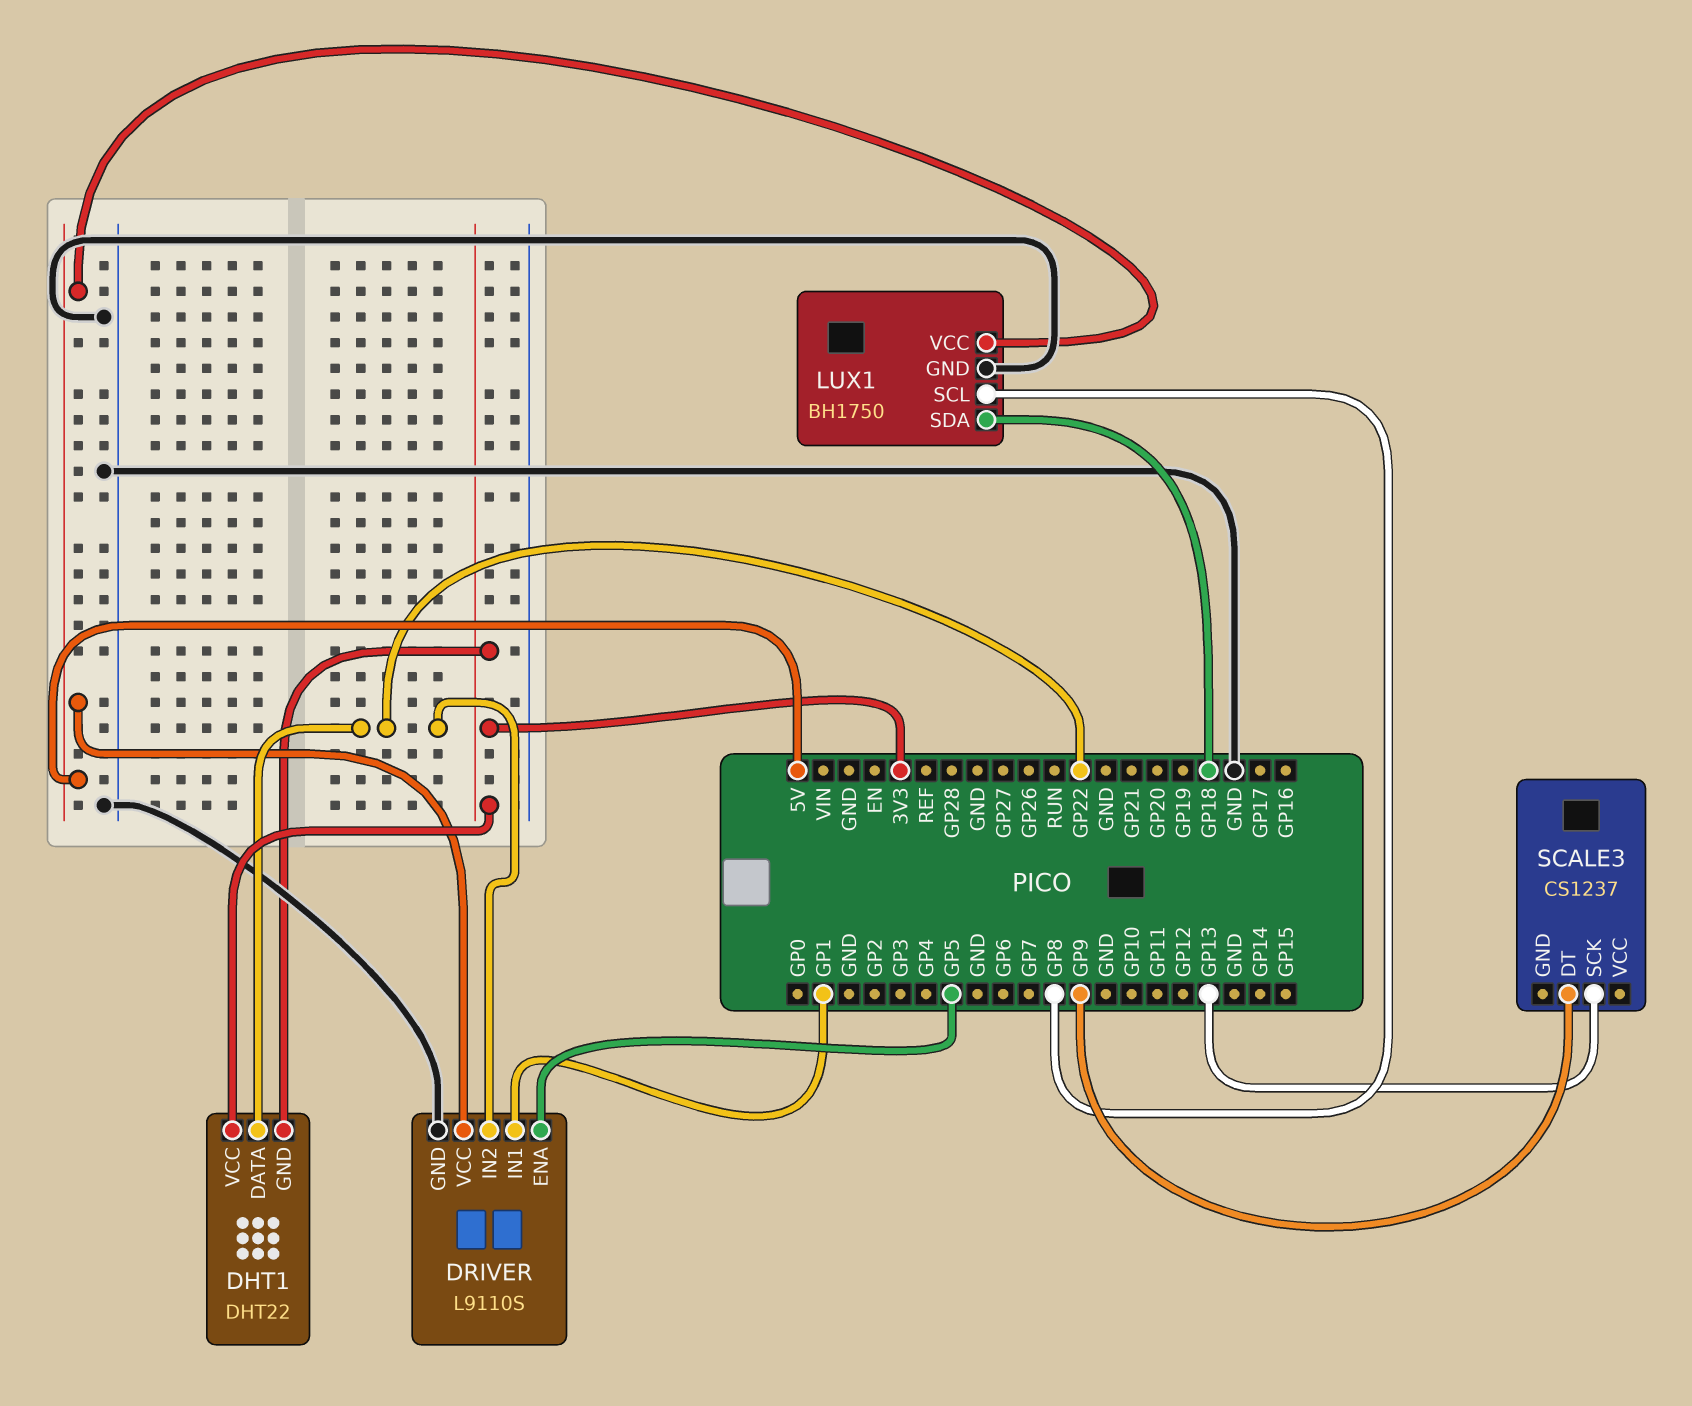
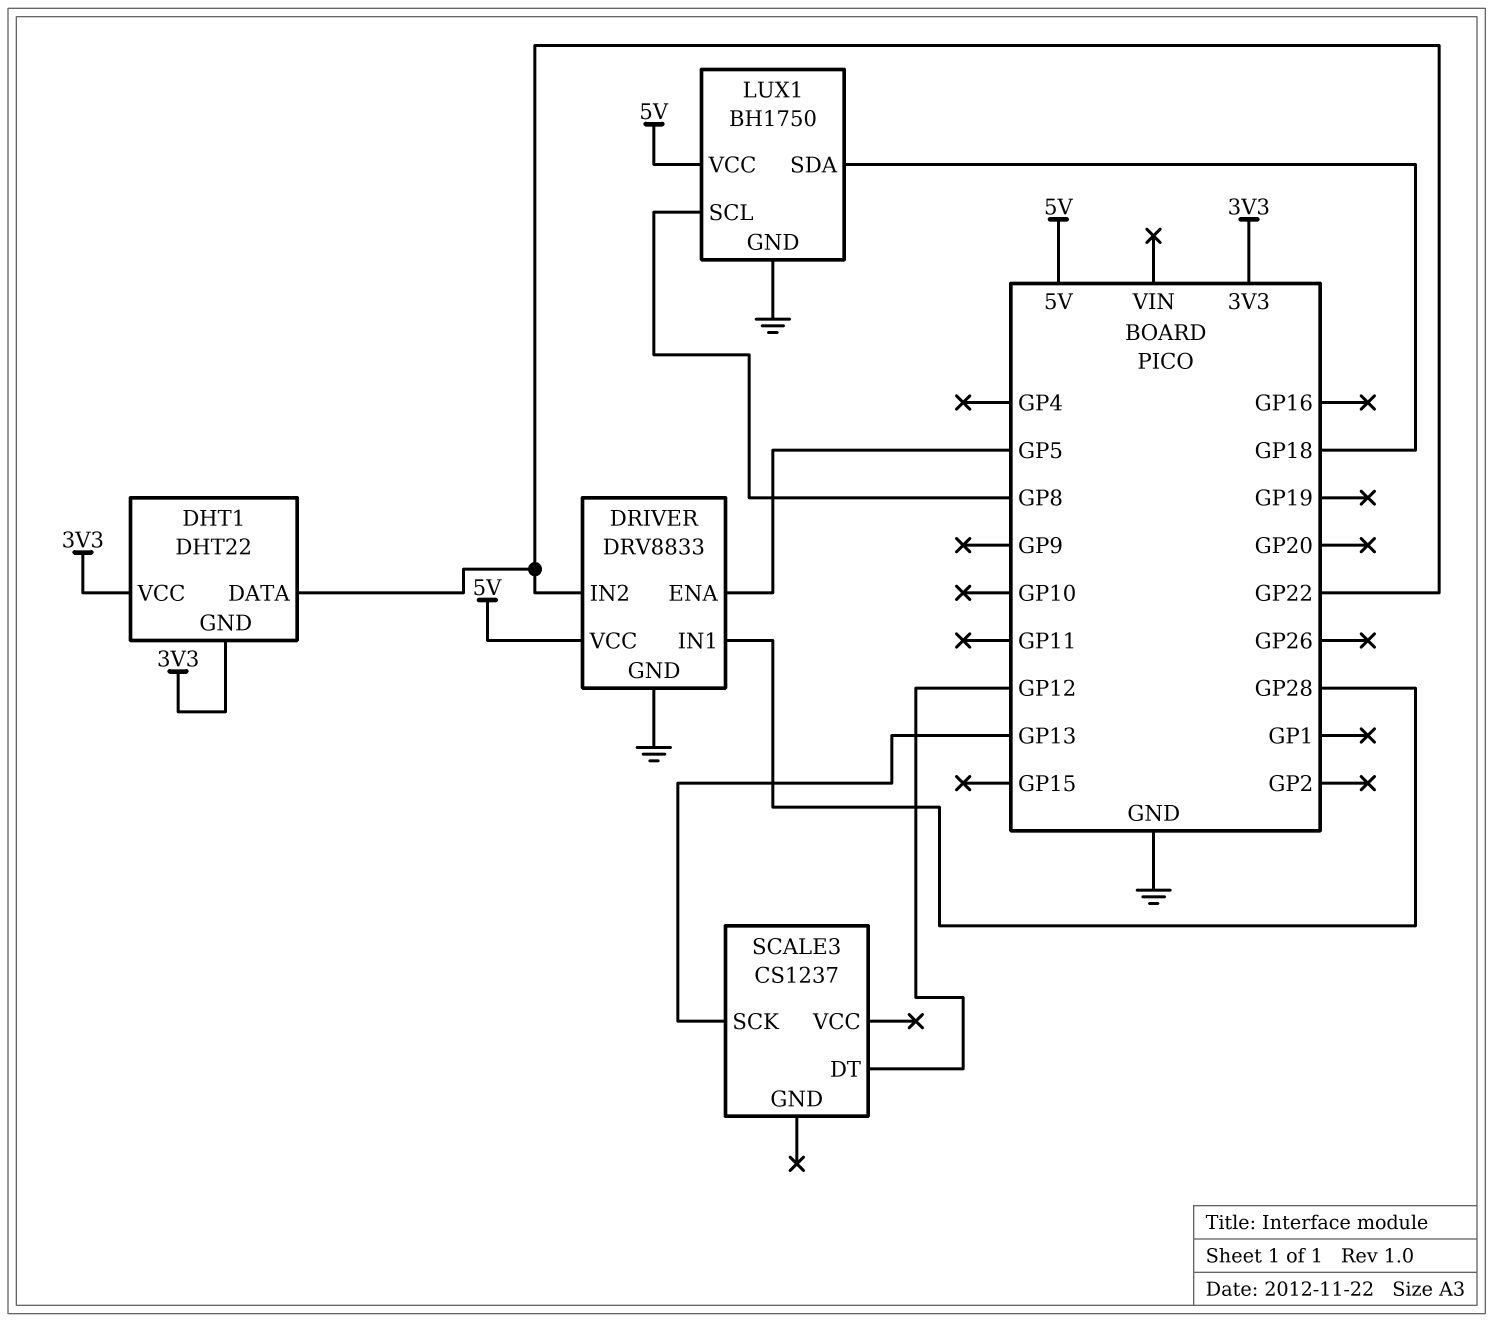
DRIVER: L9110S -> DRV8833
DRIVER pin IN1: GP1 -> GP28
SCALE3 pin DT: GP9 -> GP12

